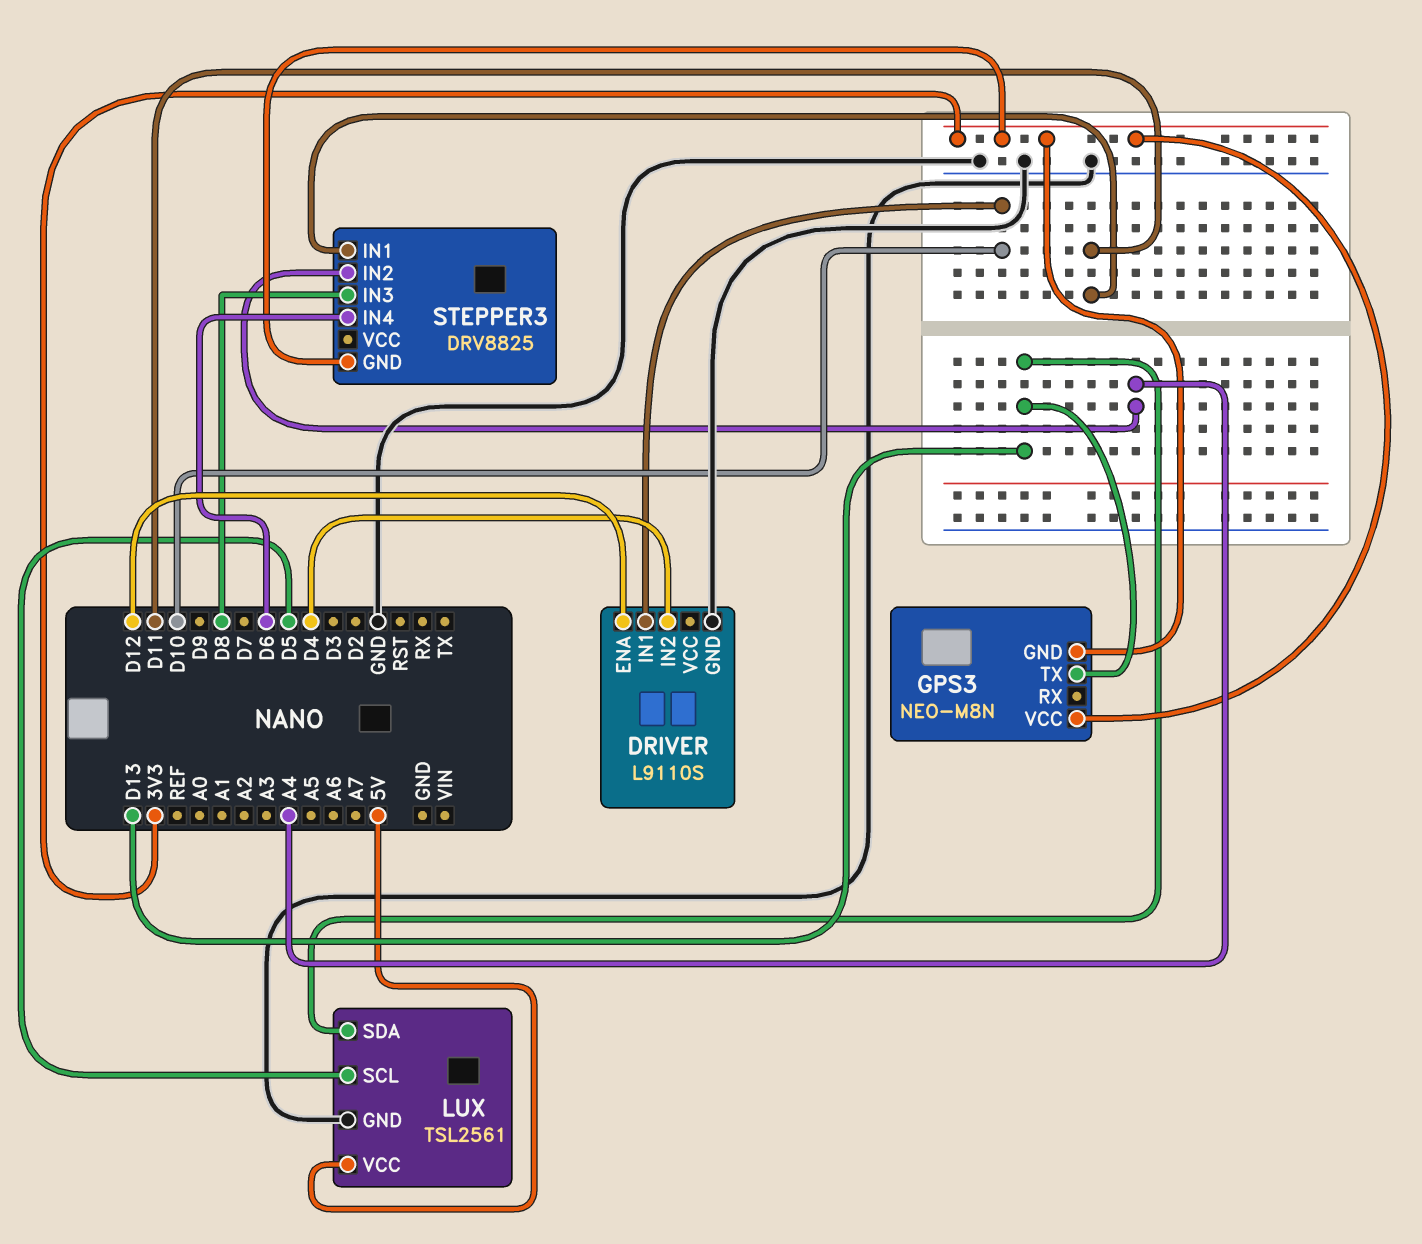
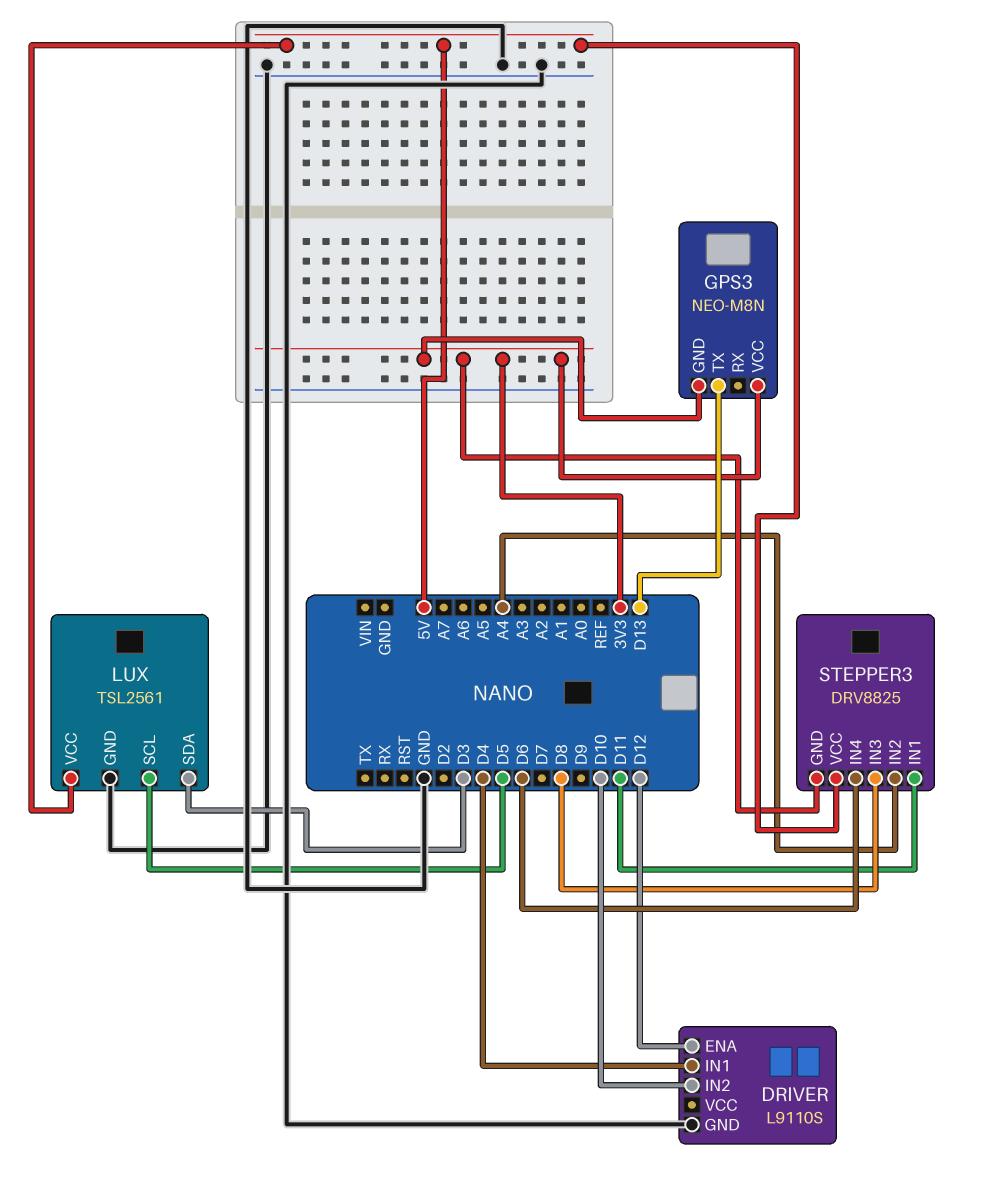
DRIVER pin IN1: D10 -> D4
DRIVER pin IN2: D4 -> D10
LUX pin SDA: D13 -> D3
STEPPER3 pin VCC: none -> 5V

